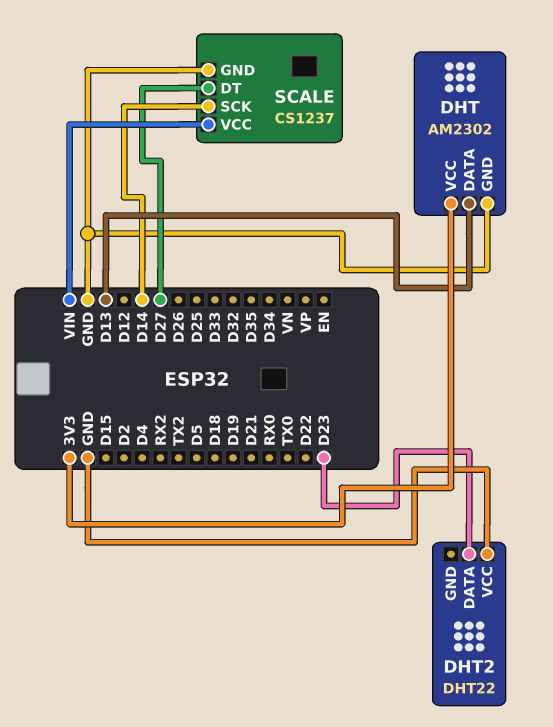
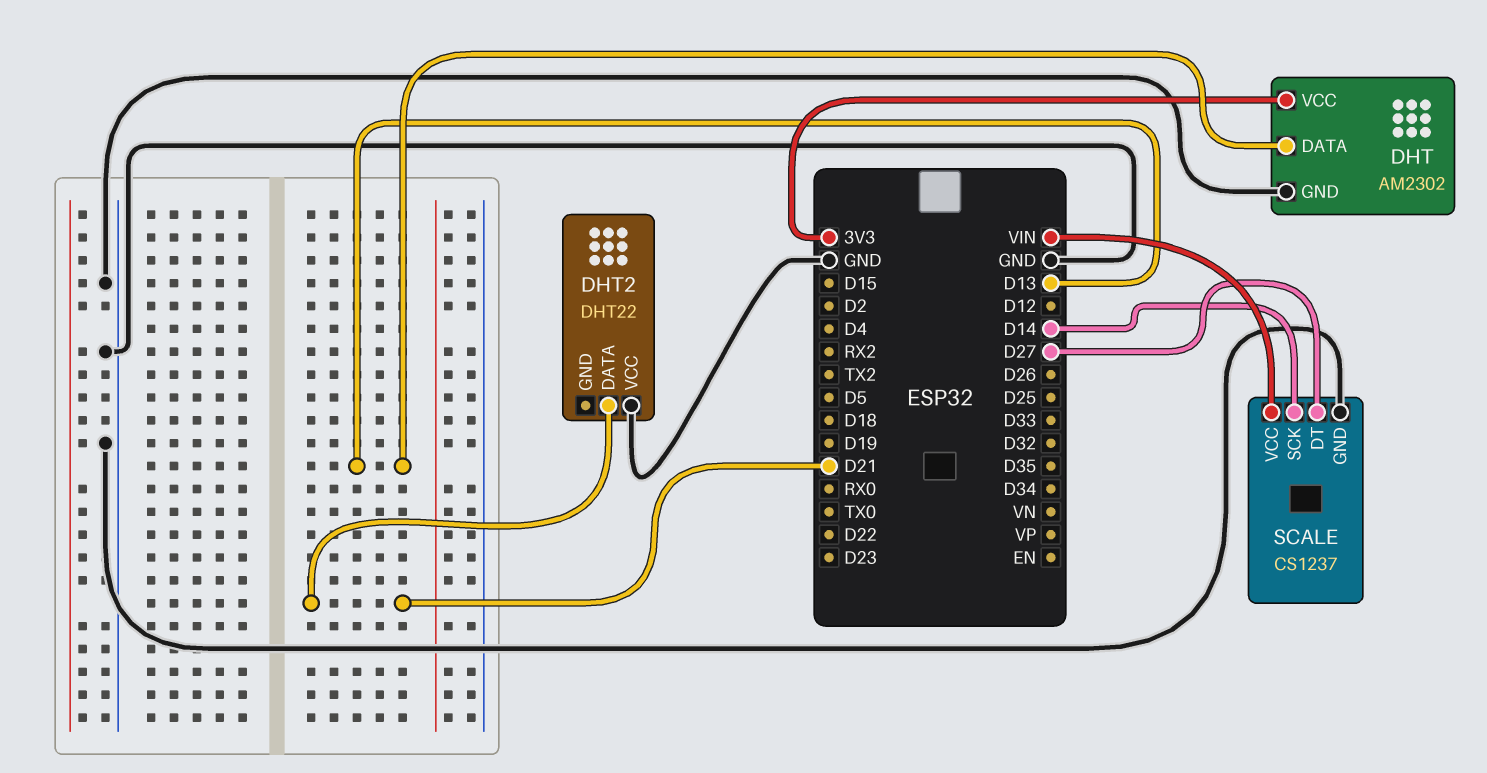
DHT2 pin DATA: D23 -> D21

